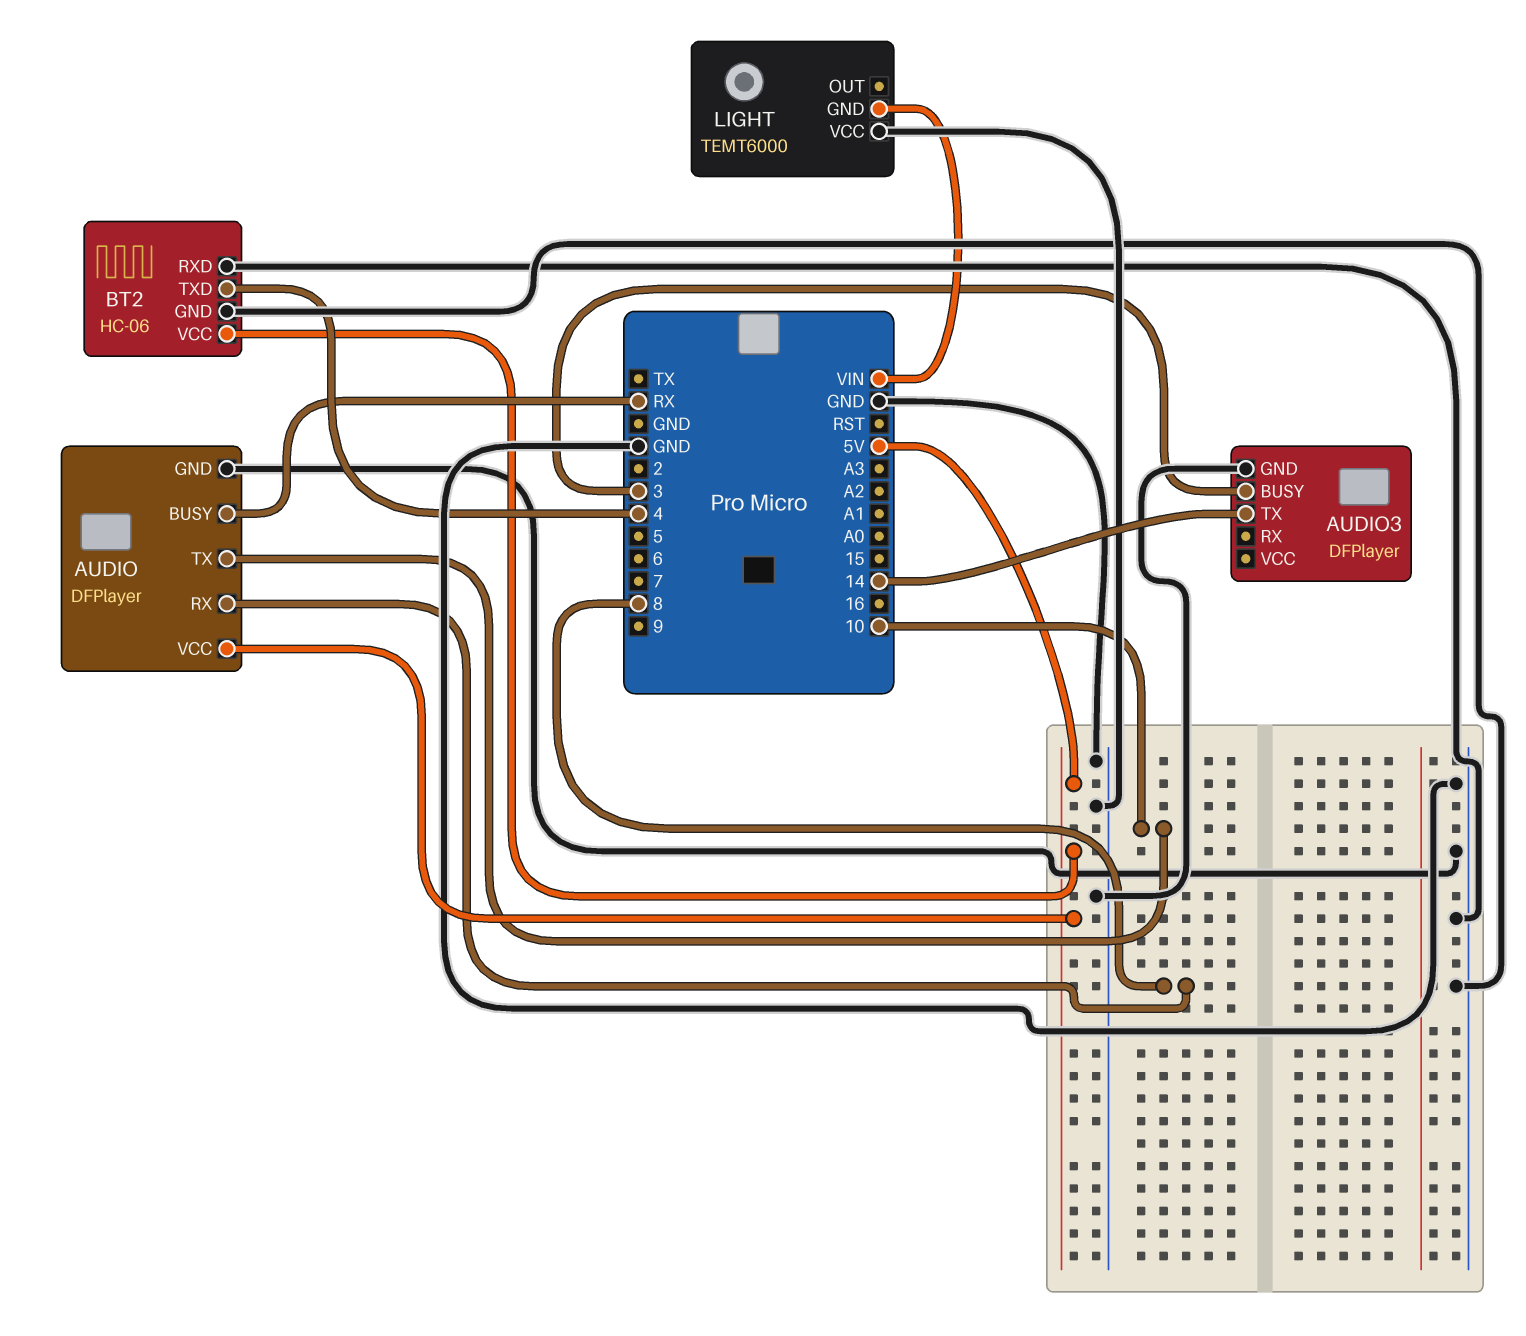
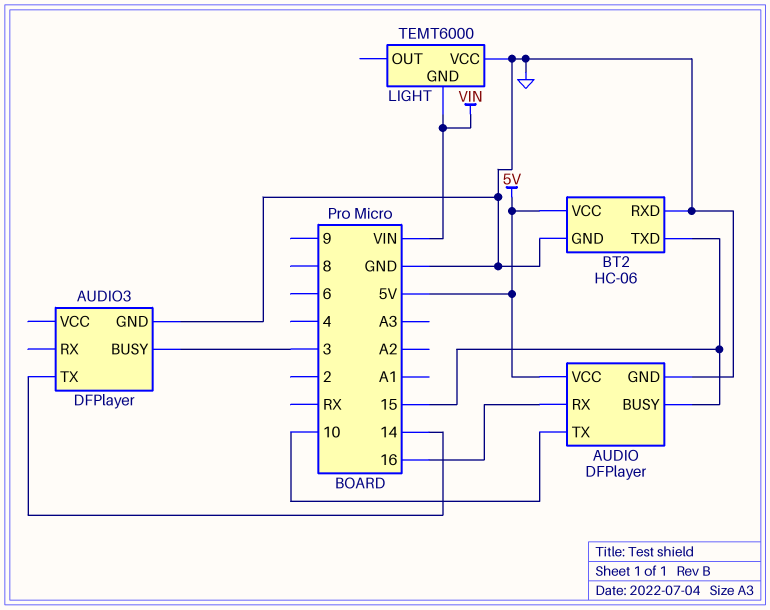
AUDIO pin BUSY: RX -> 15
AUDIO pin RX: 8 -> 16
BT2 pin TXD: 4 -> 15

